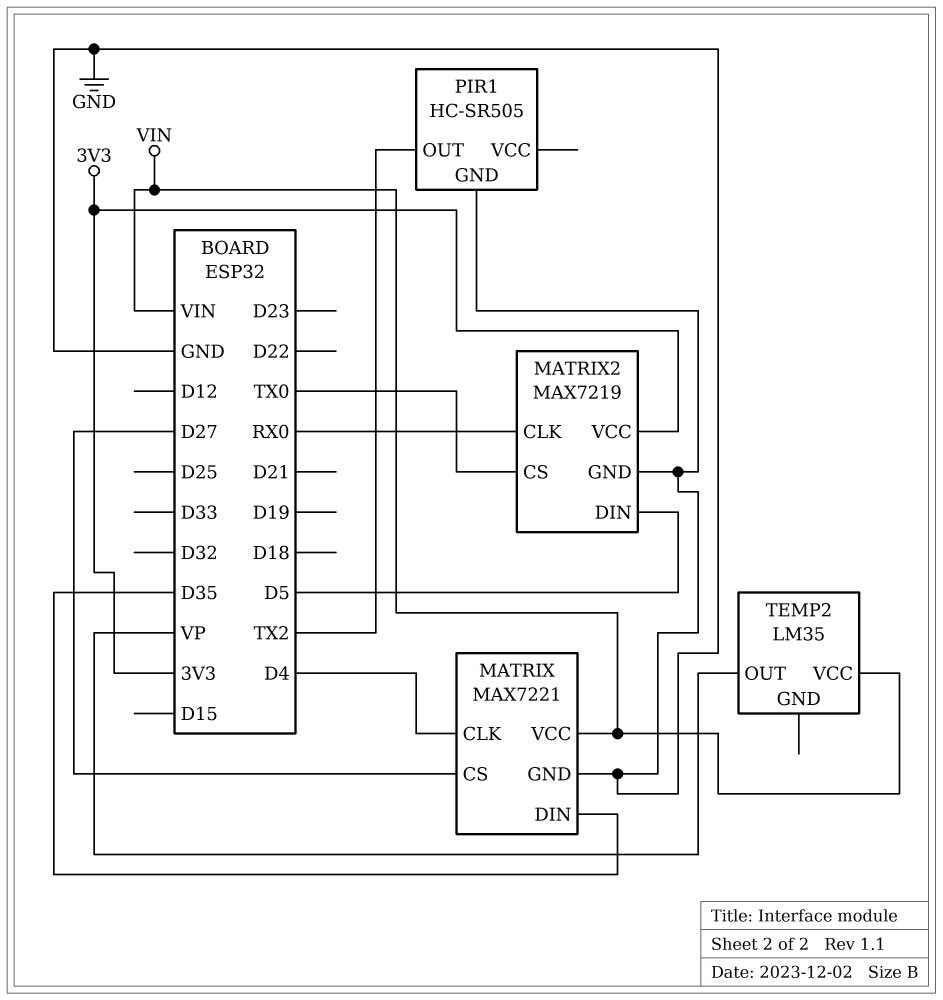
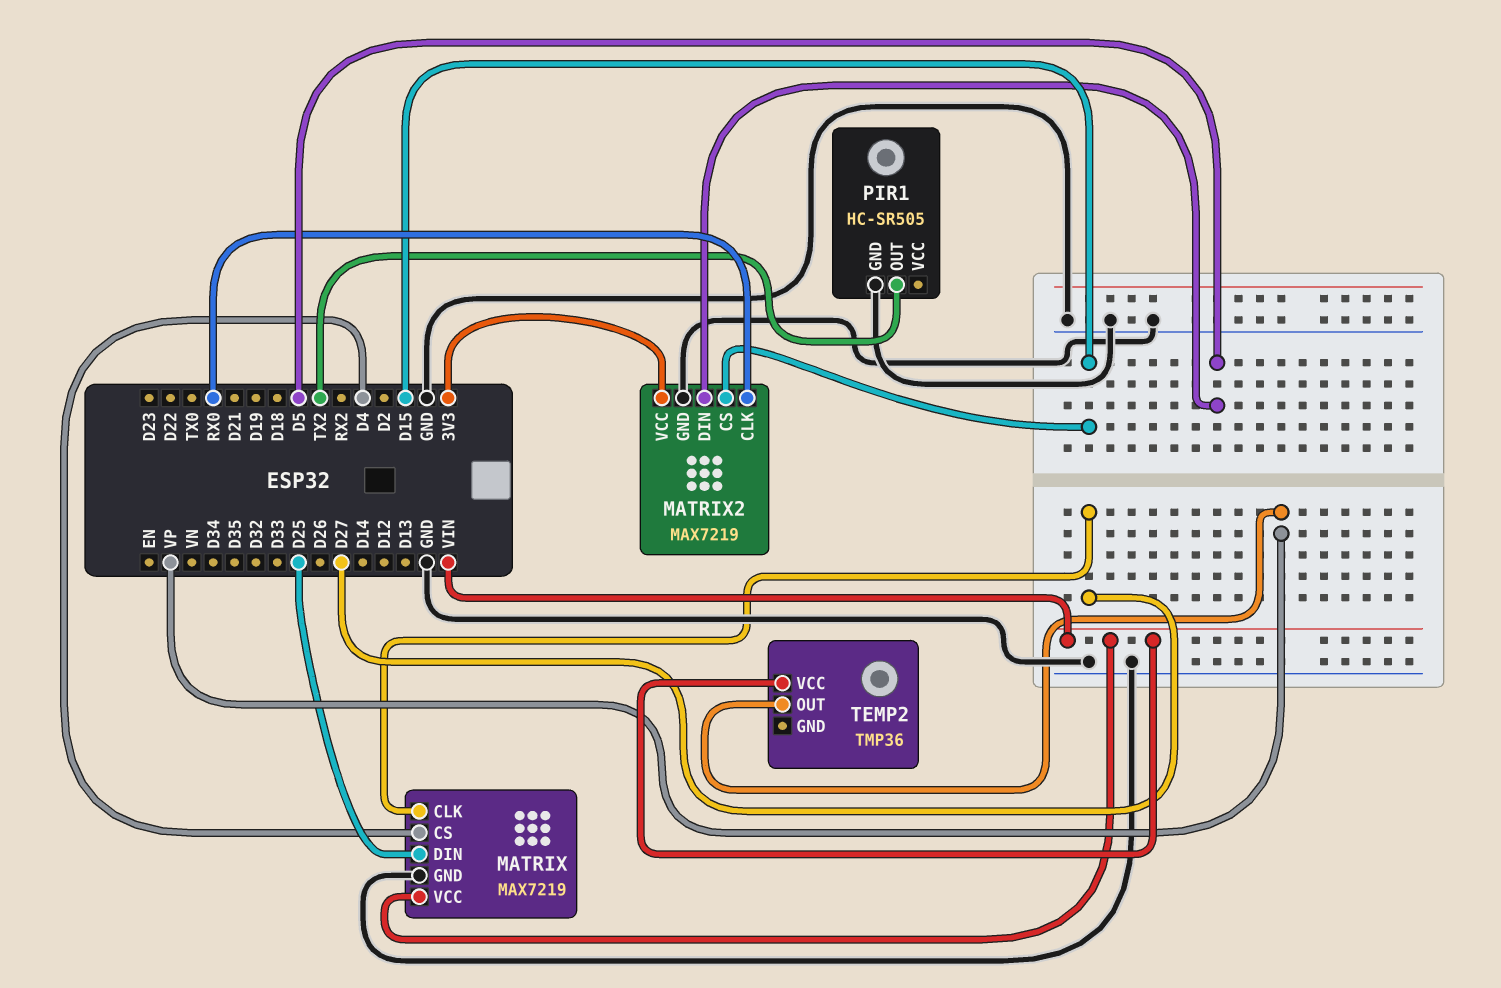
MATRIX: MAX7221 -> MAX7219
MATRIX pin CLK: D4 -> D27
MATRIX pin CS: D27 -> D4
MATRIX pin DIN: D35 -> D25
MATRIX2 pin CS: TX0 -> D15
TEMP2: LM35 -> TMP36

